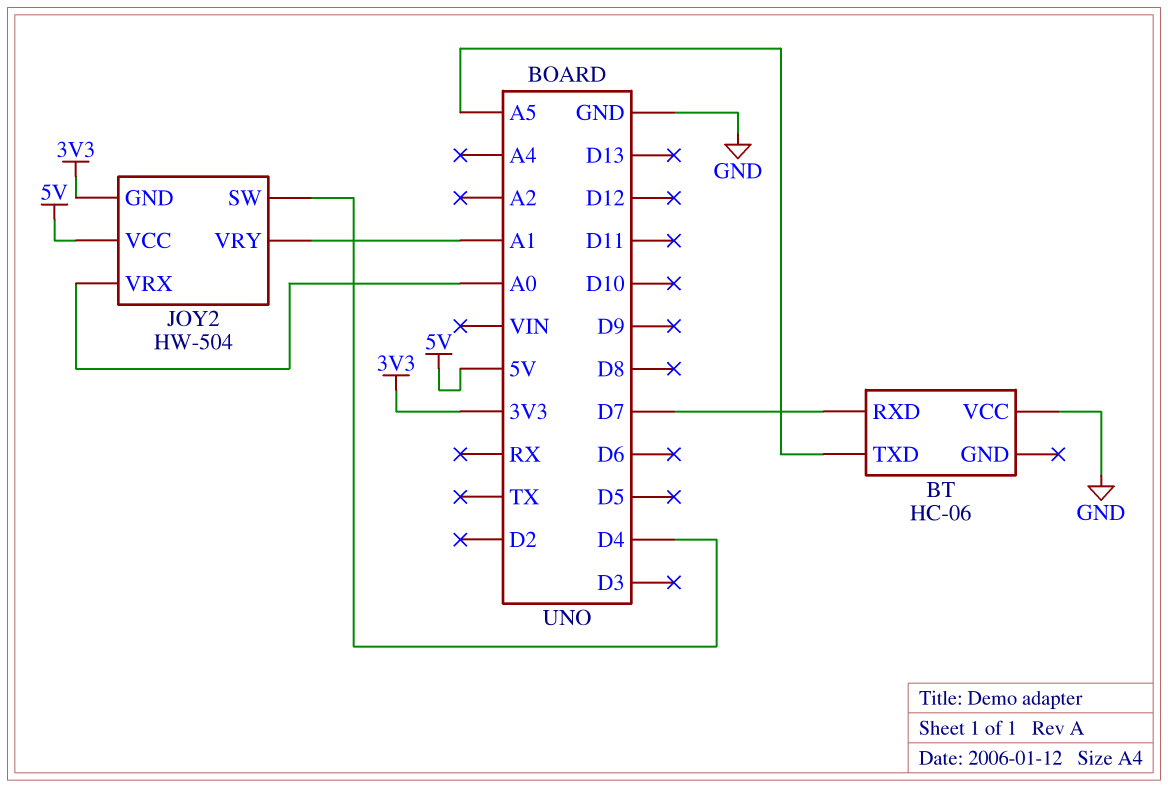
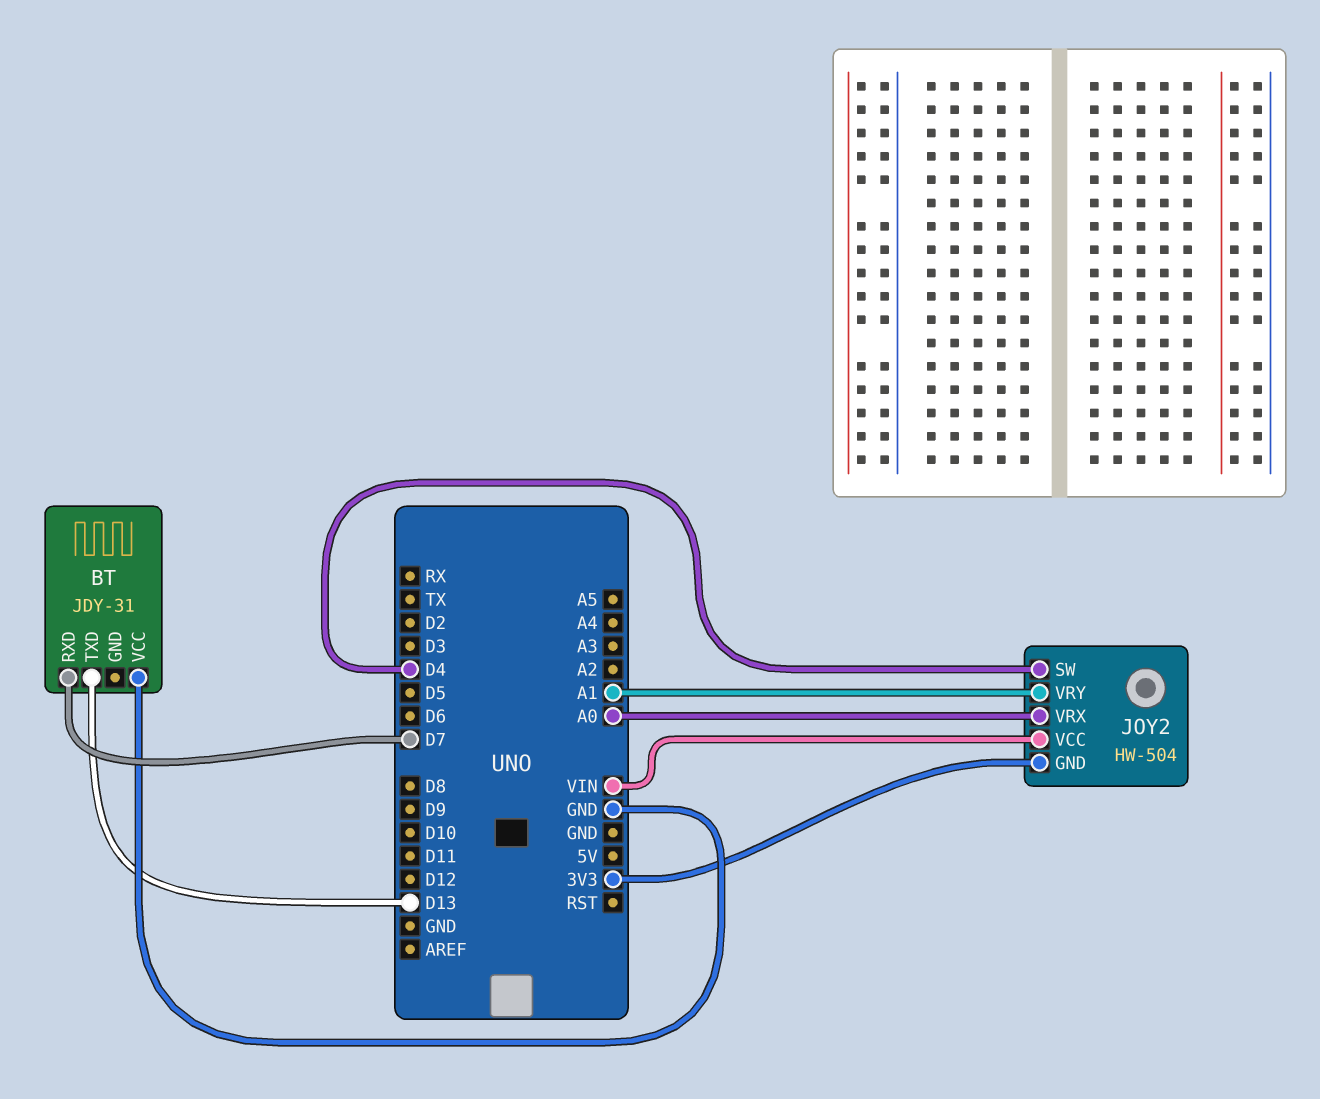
BT: HC-06 -> JDY-31
BT pin TXD: A5 -> D13
JOY2 pin VCC: 5V -> VIN

